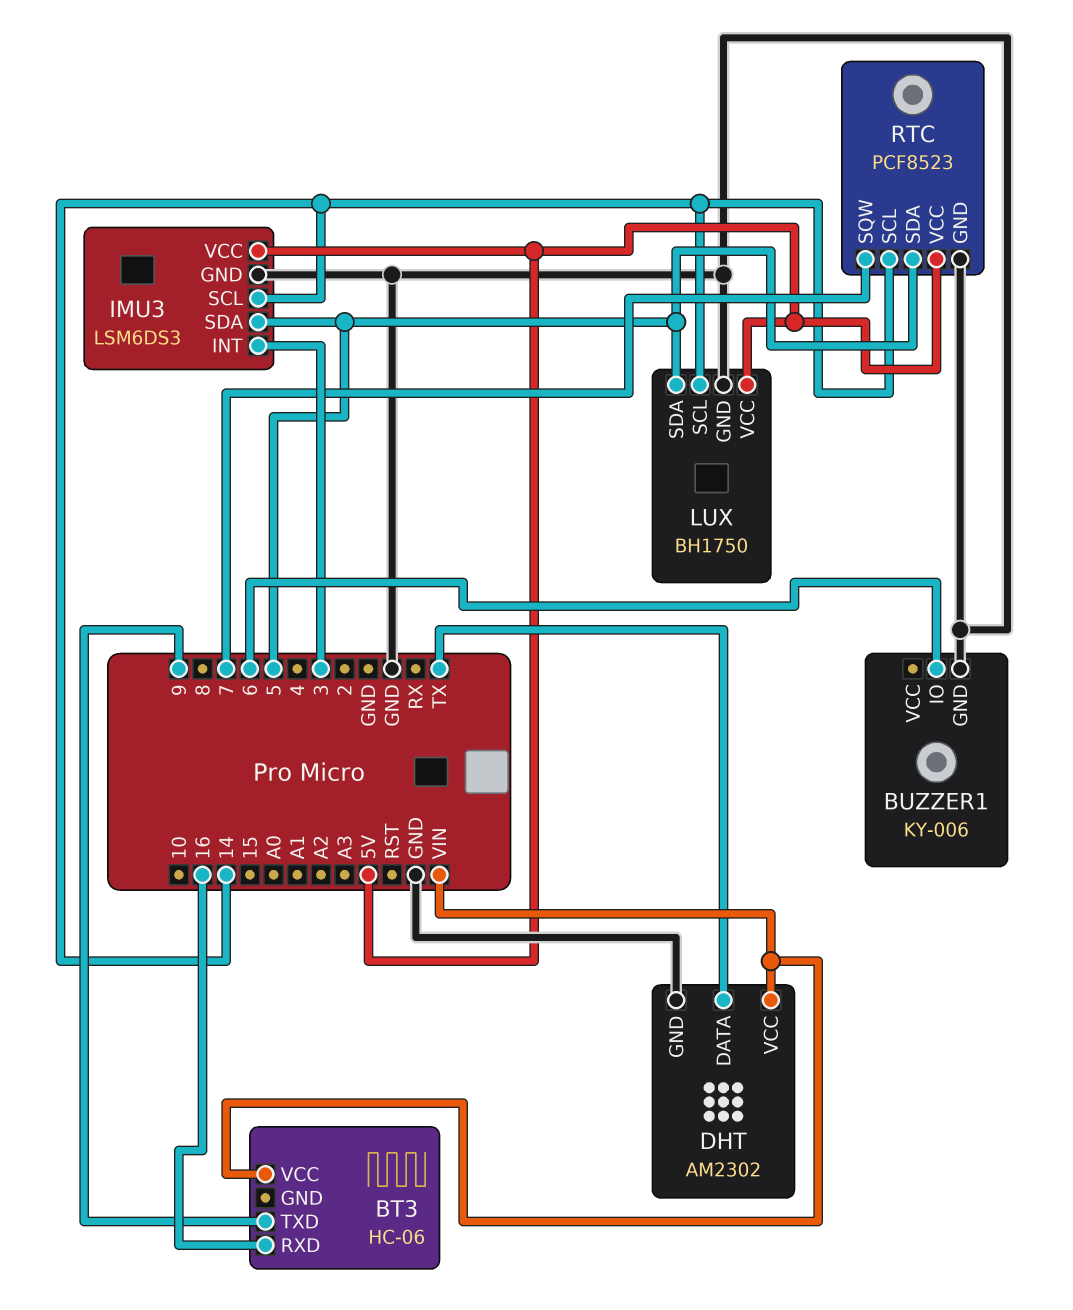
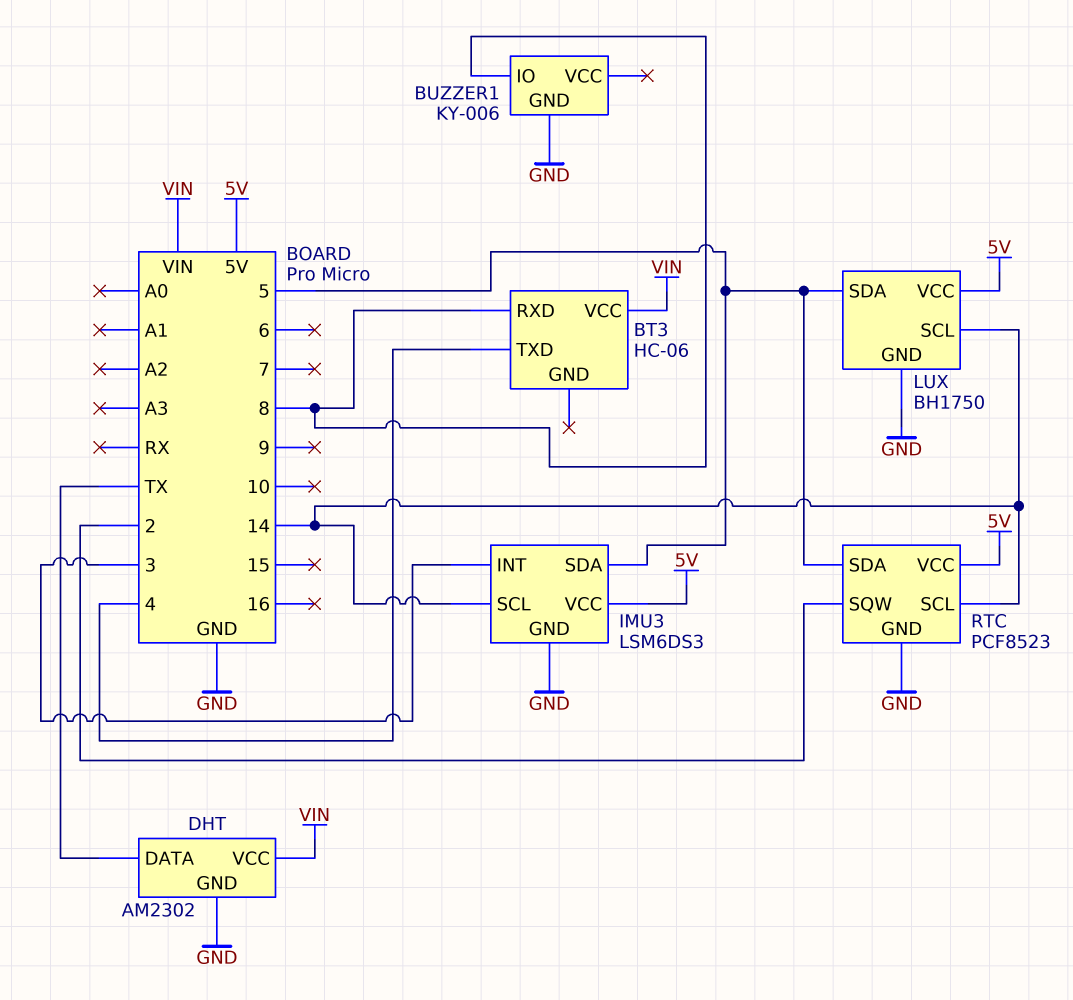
BT3 pin RXD: 16 -> 8
BT3 pin TXD: 9 -> 4
BUZZER1 pin IO: 6 -> 8
RTC pin SQW: 7 -> 2

